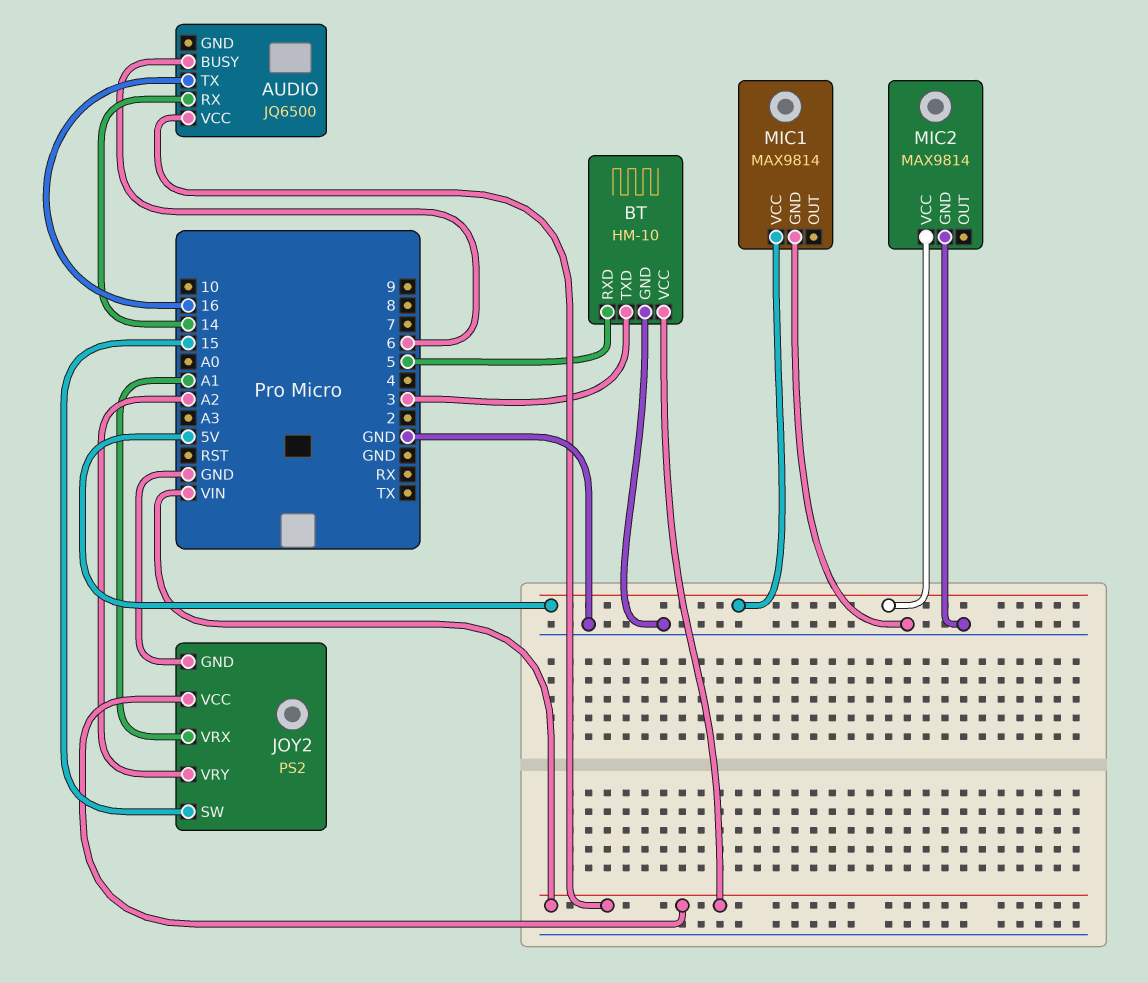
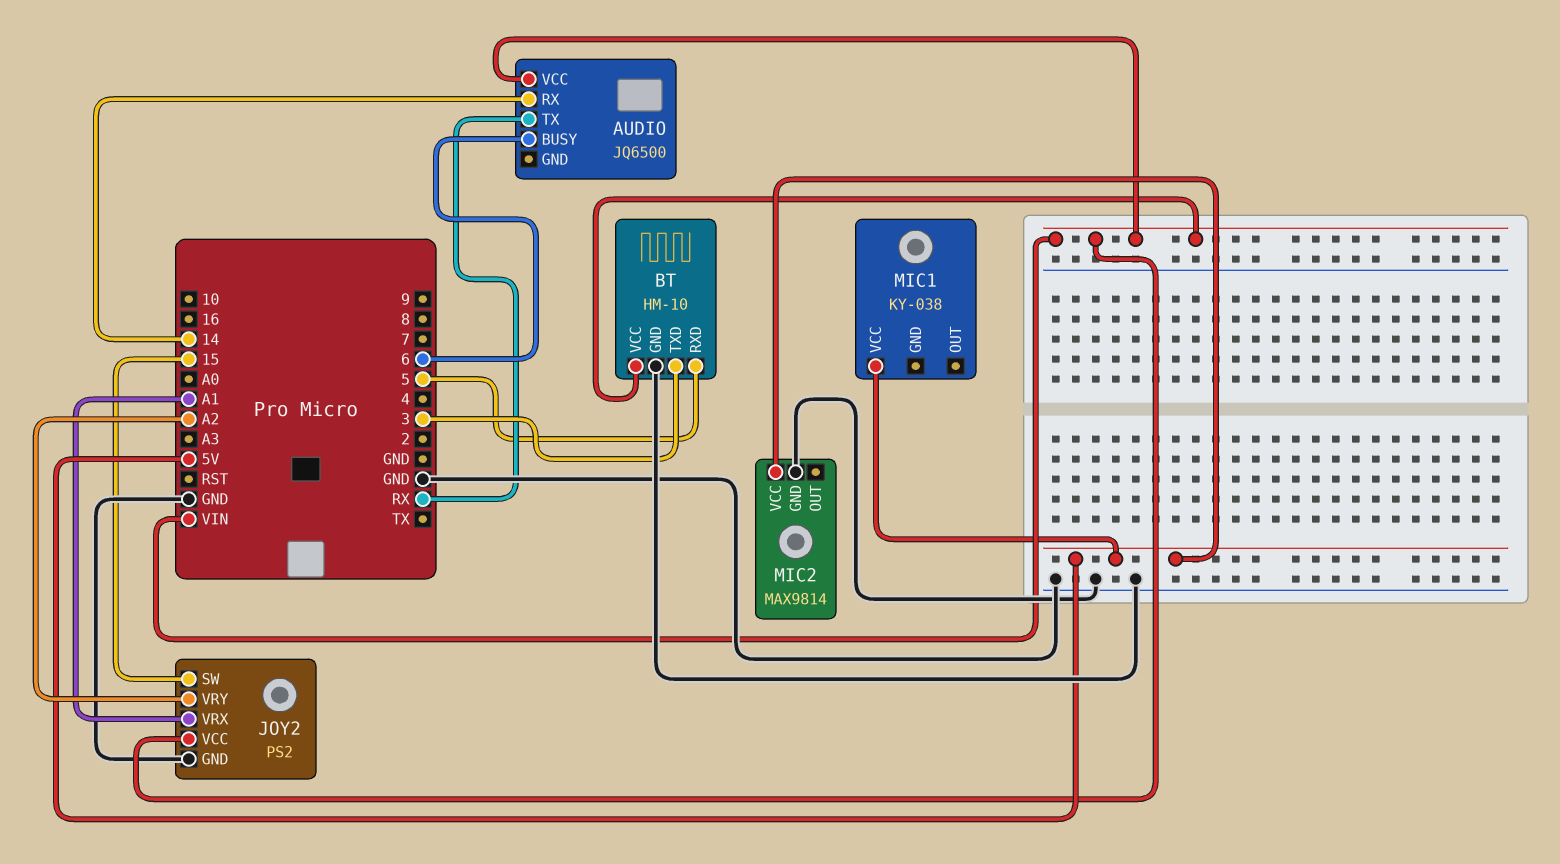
AUDIO pin TX: 16 -> RX
MIC1: MAX9814 -> KY-038
MIC1 pin GND: GND -> none

